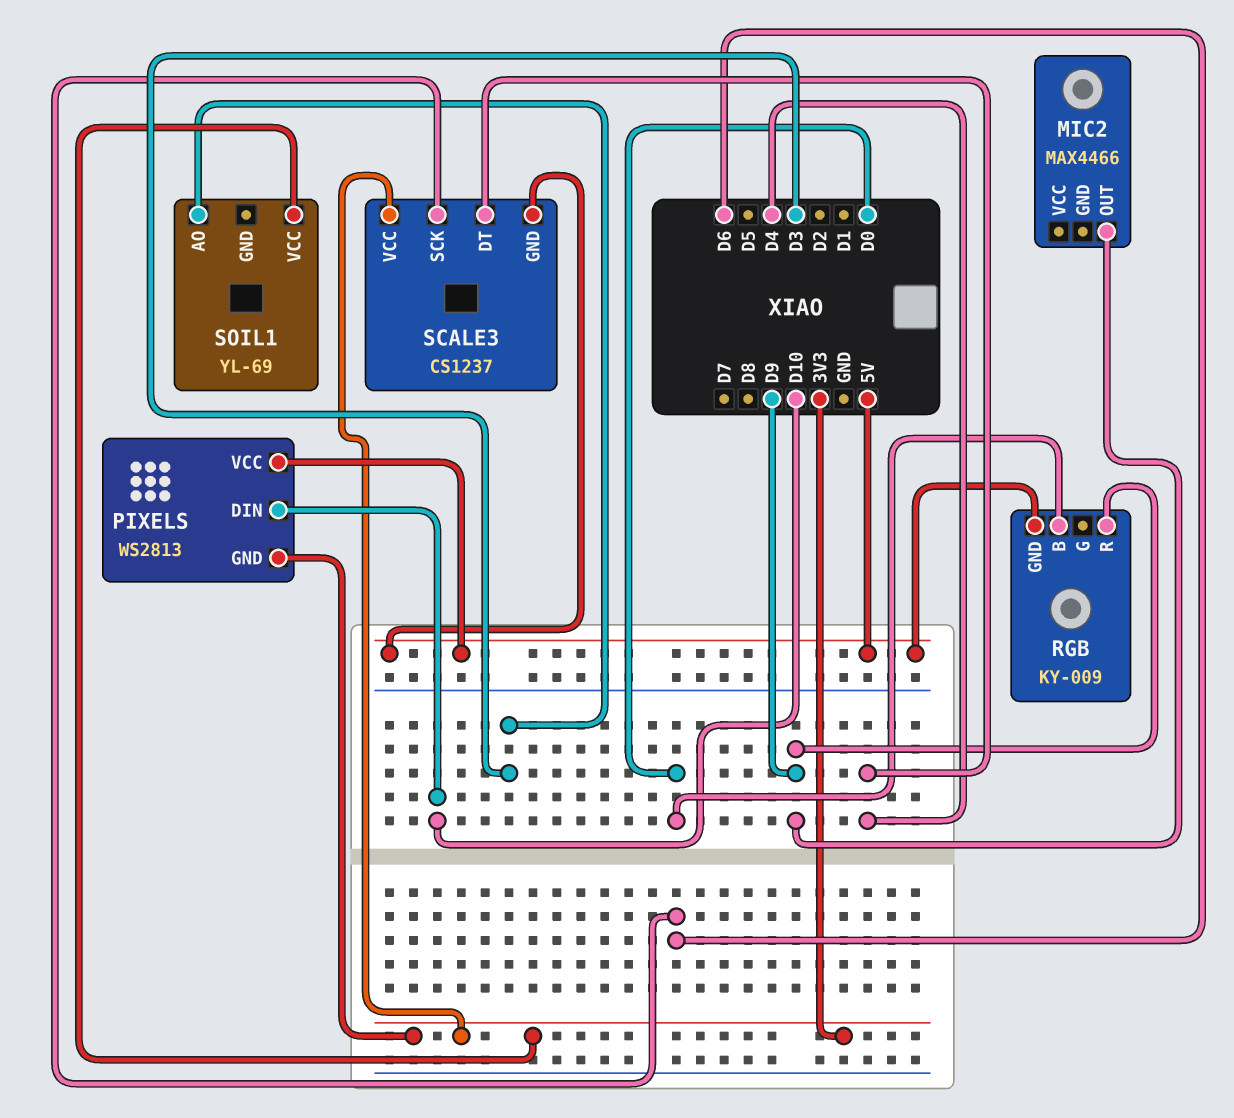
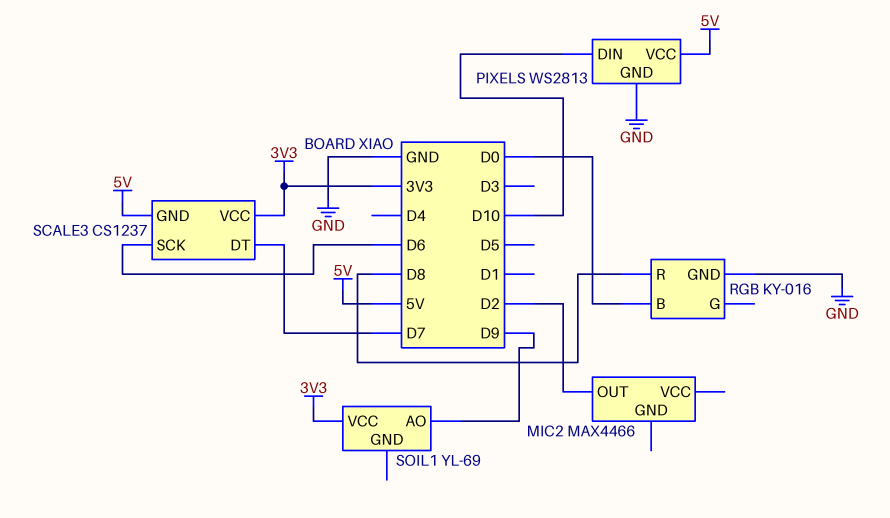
MIC2 pin OUT: D9 -> D2
PIXELS pin GND: 3V3 -> GND
RGB: KY-009 -> KY-016
RGB pin GND: 5V -> GND
RGB pin R: D9 -> D8
SCALE3 pin DT: D4 -> D7
SOIL1 pin AO: D3 -> D9

